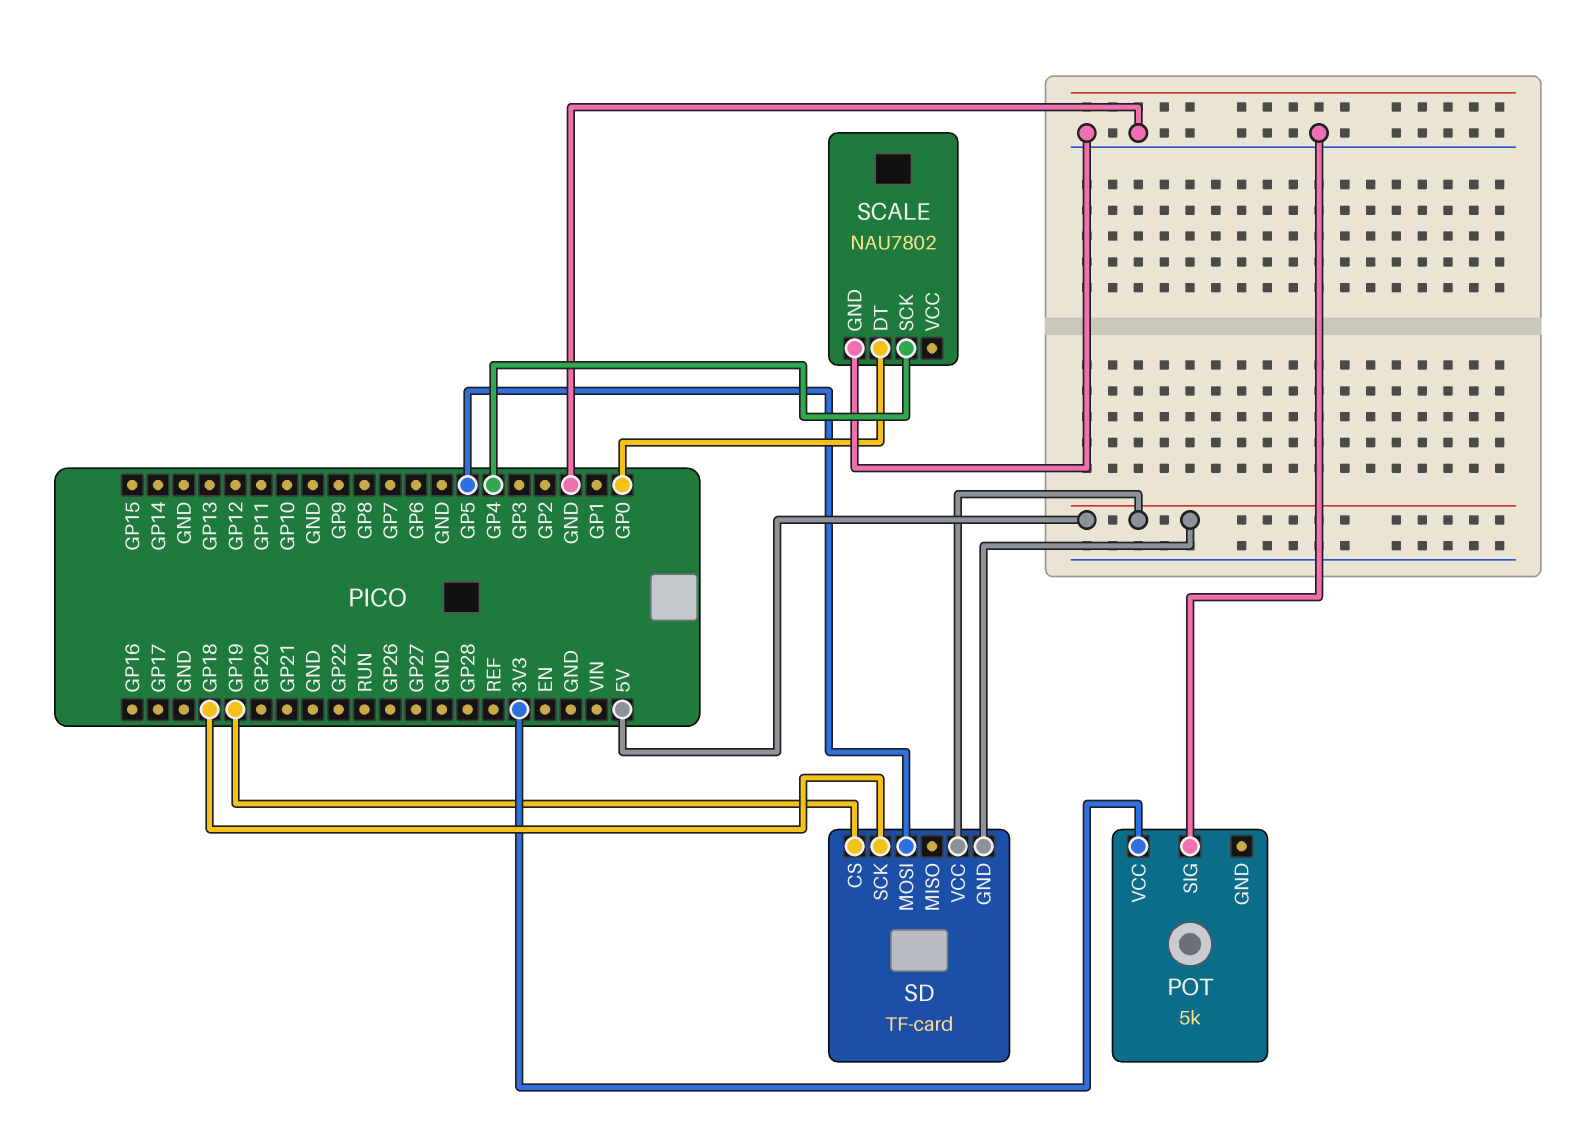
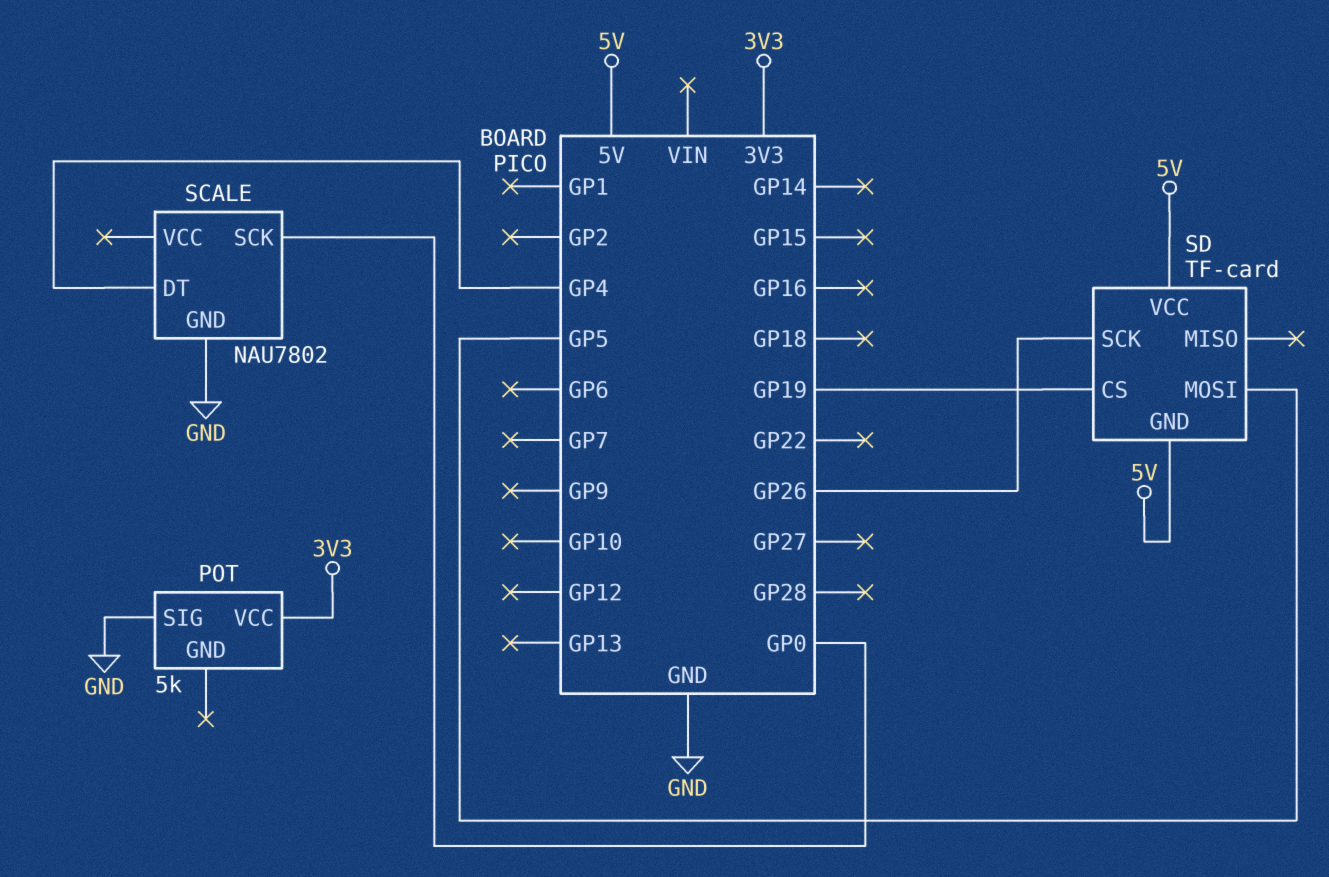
SCALE pin DT: GP0 -> GP4
SCALE pin SCK: GP4 -> GP0
SD pin SCK: GP18 -> GP26

